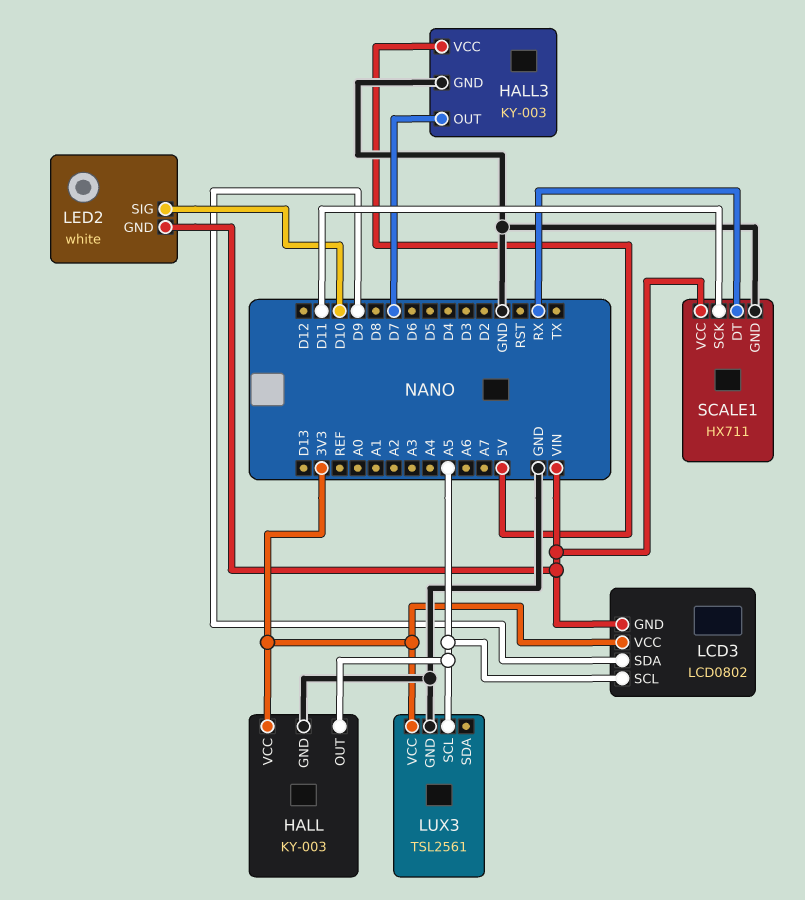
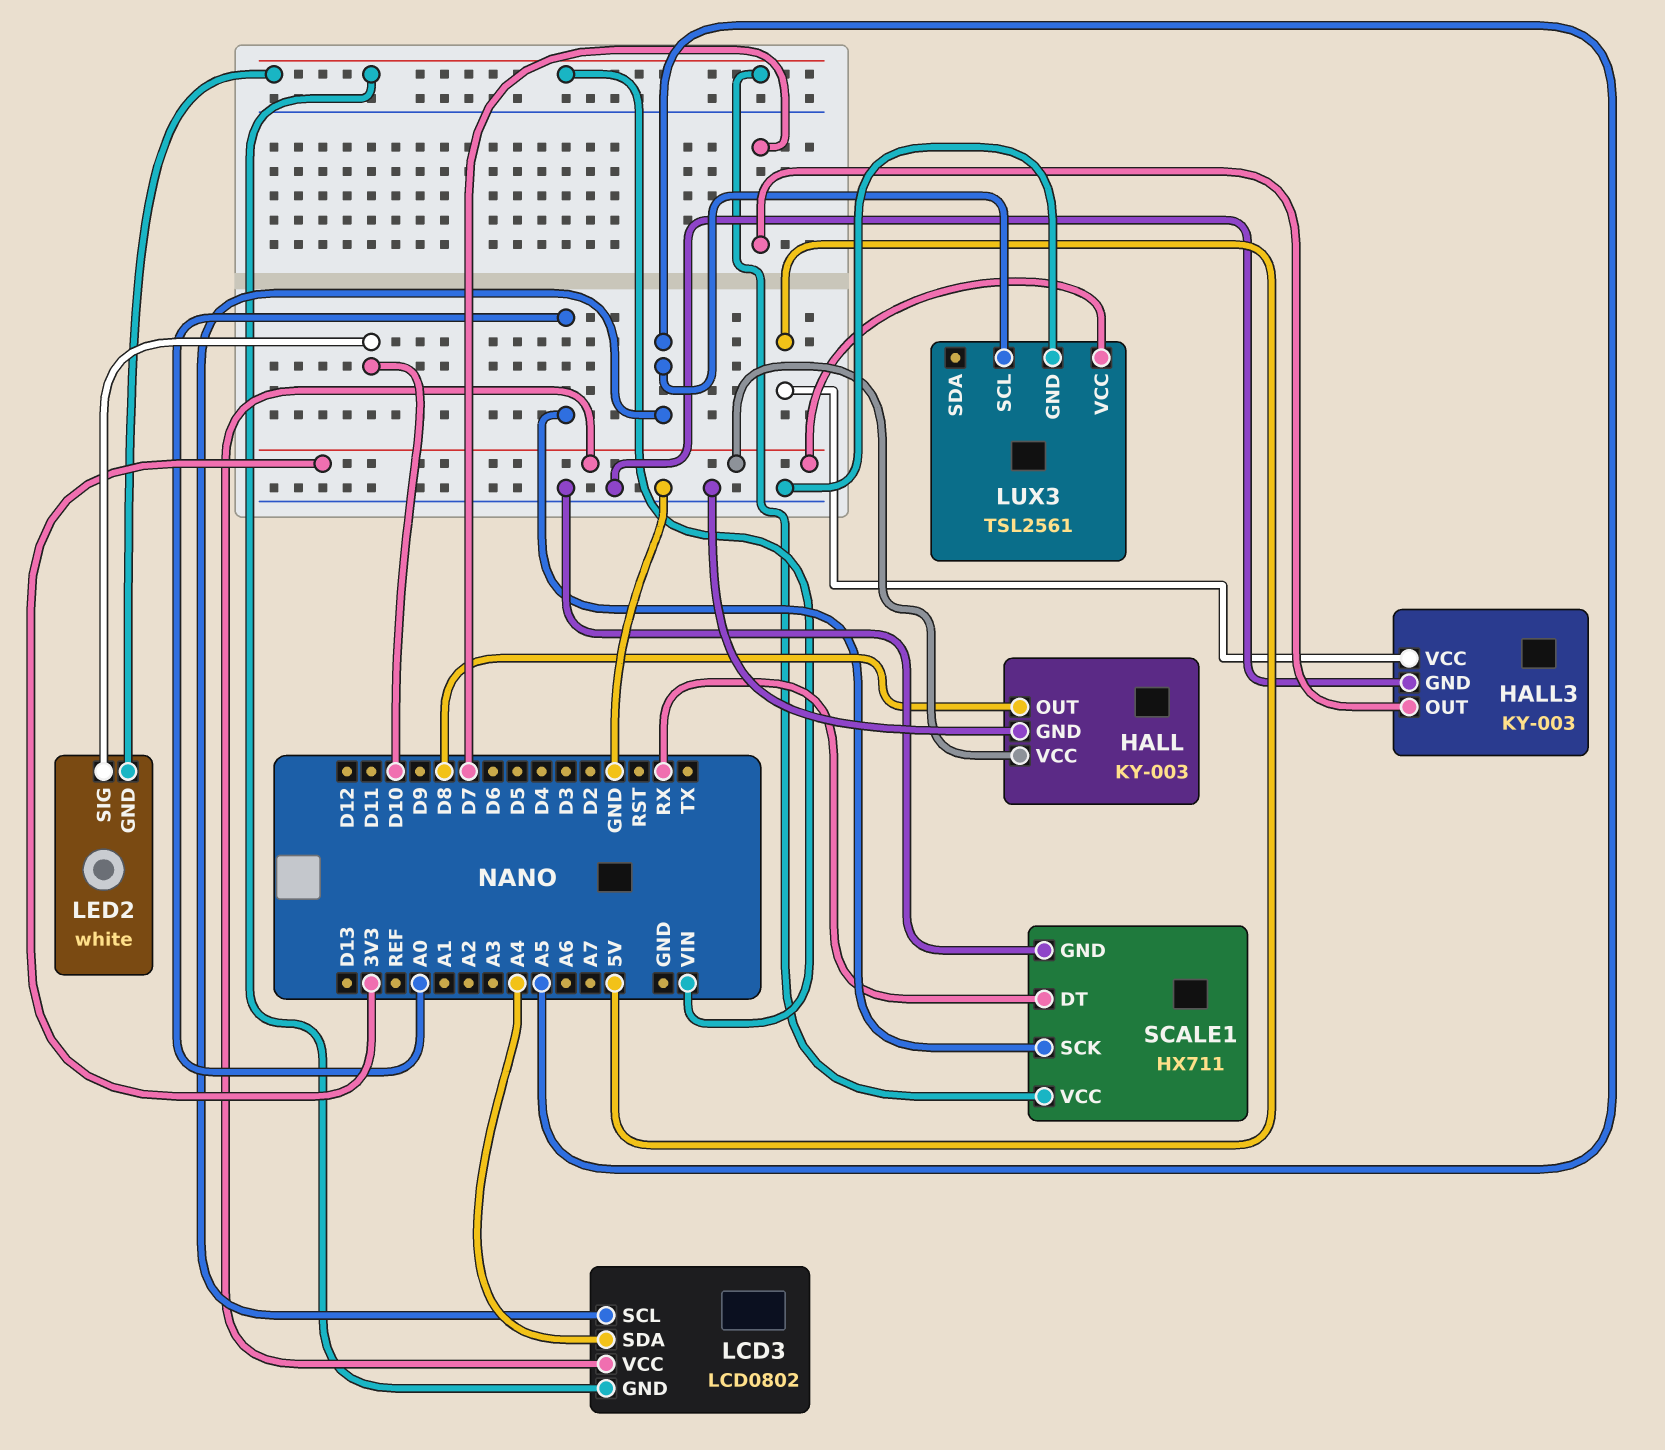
HALL pin OUT: A5 -> D8
LCD3 pin SDA: D9 -> A4
SCALE1 pin SCK: D11 -> A0

